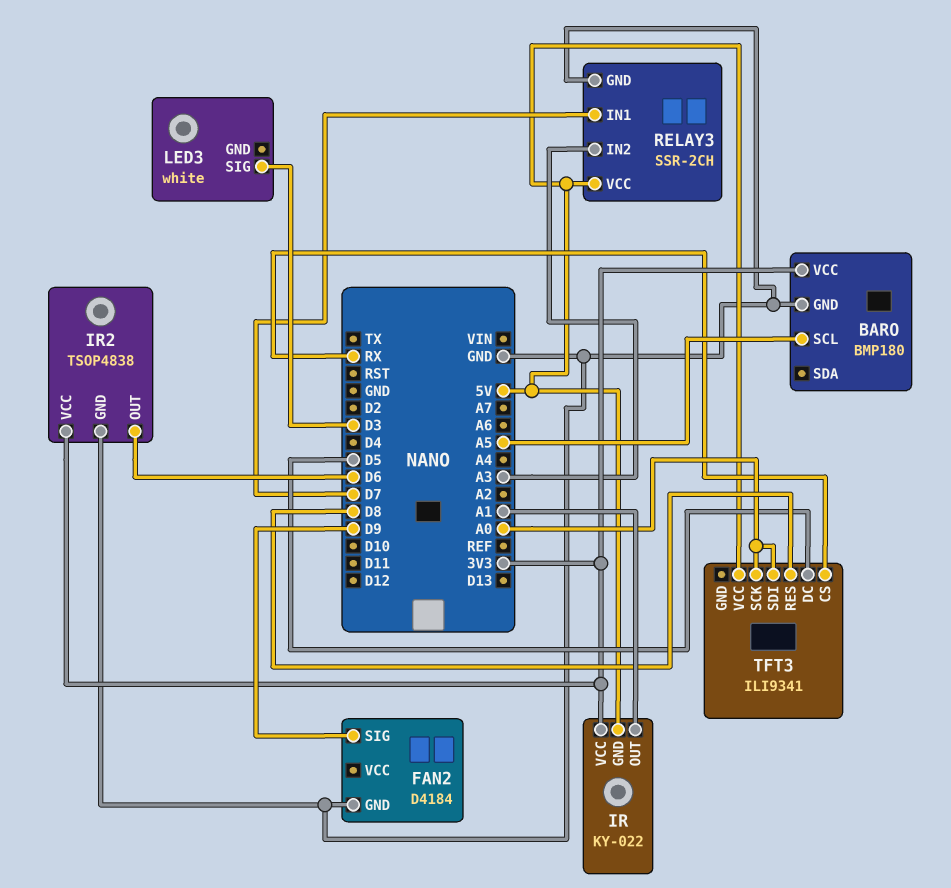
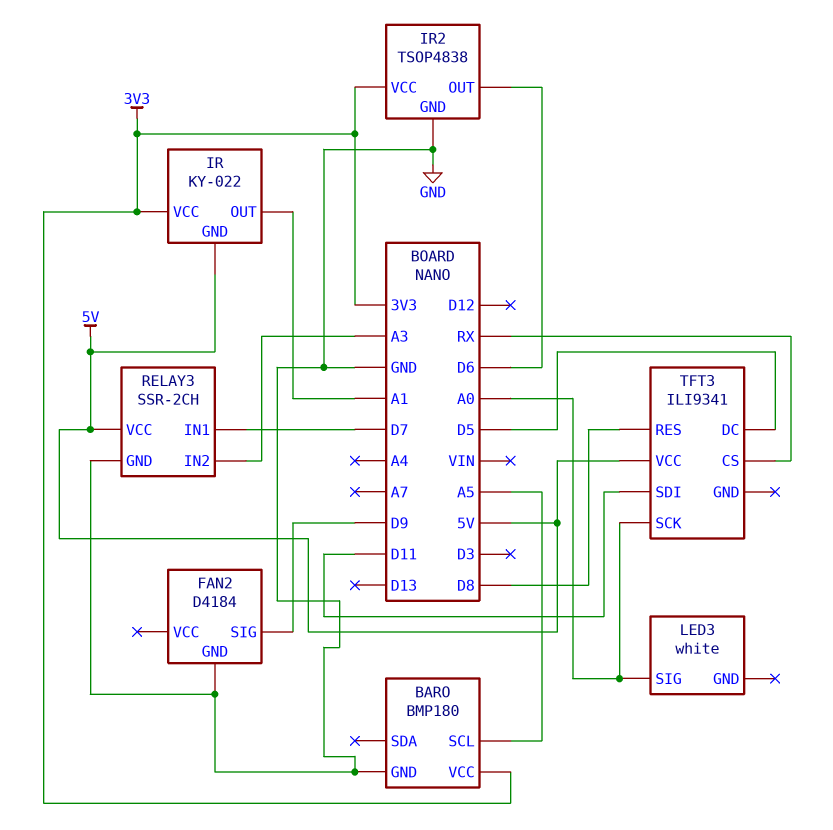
LED3 pin SIG: D3 -> A0
TFT3 pin SDI: A0 -> D11

